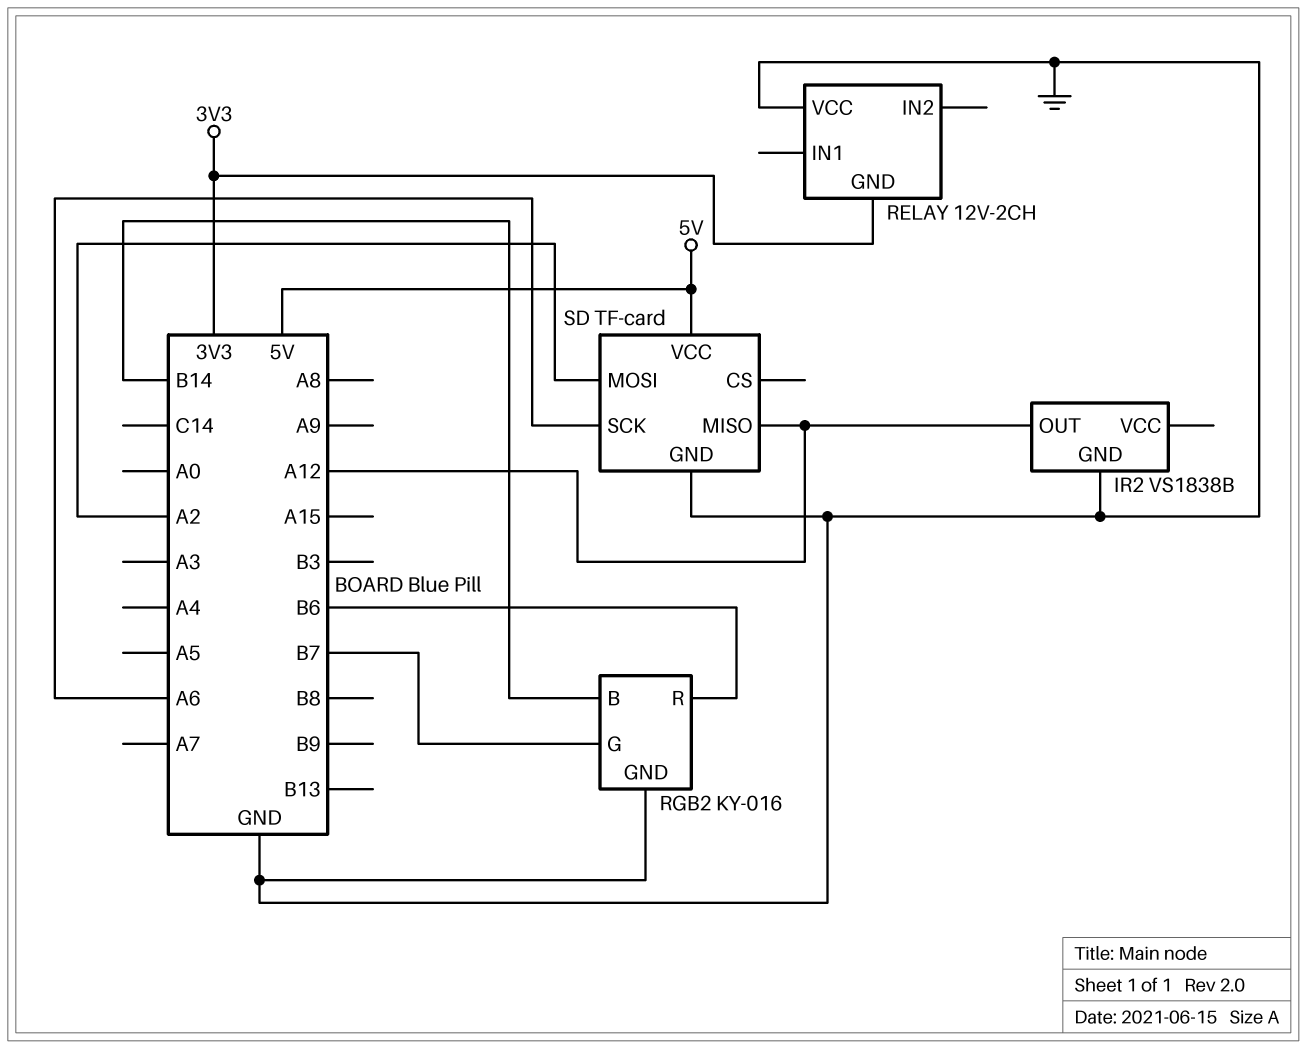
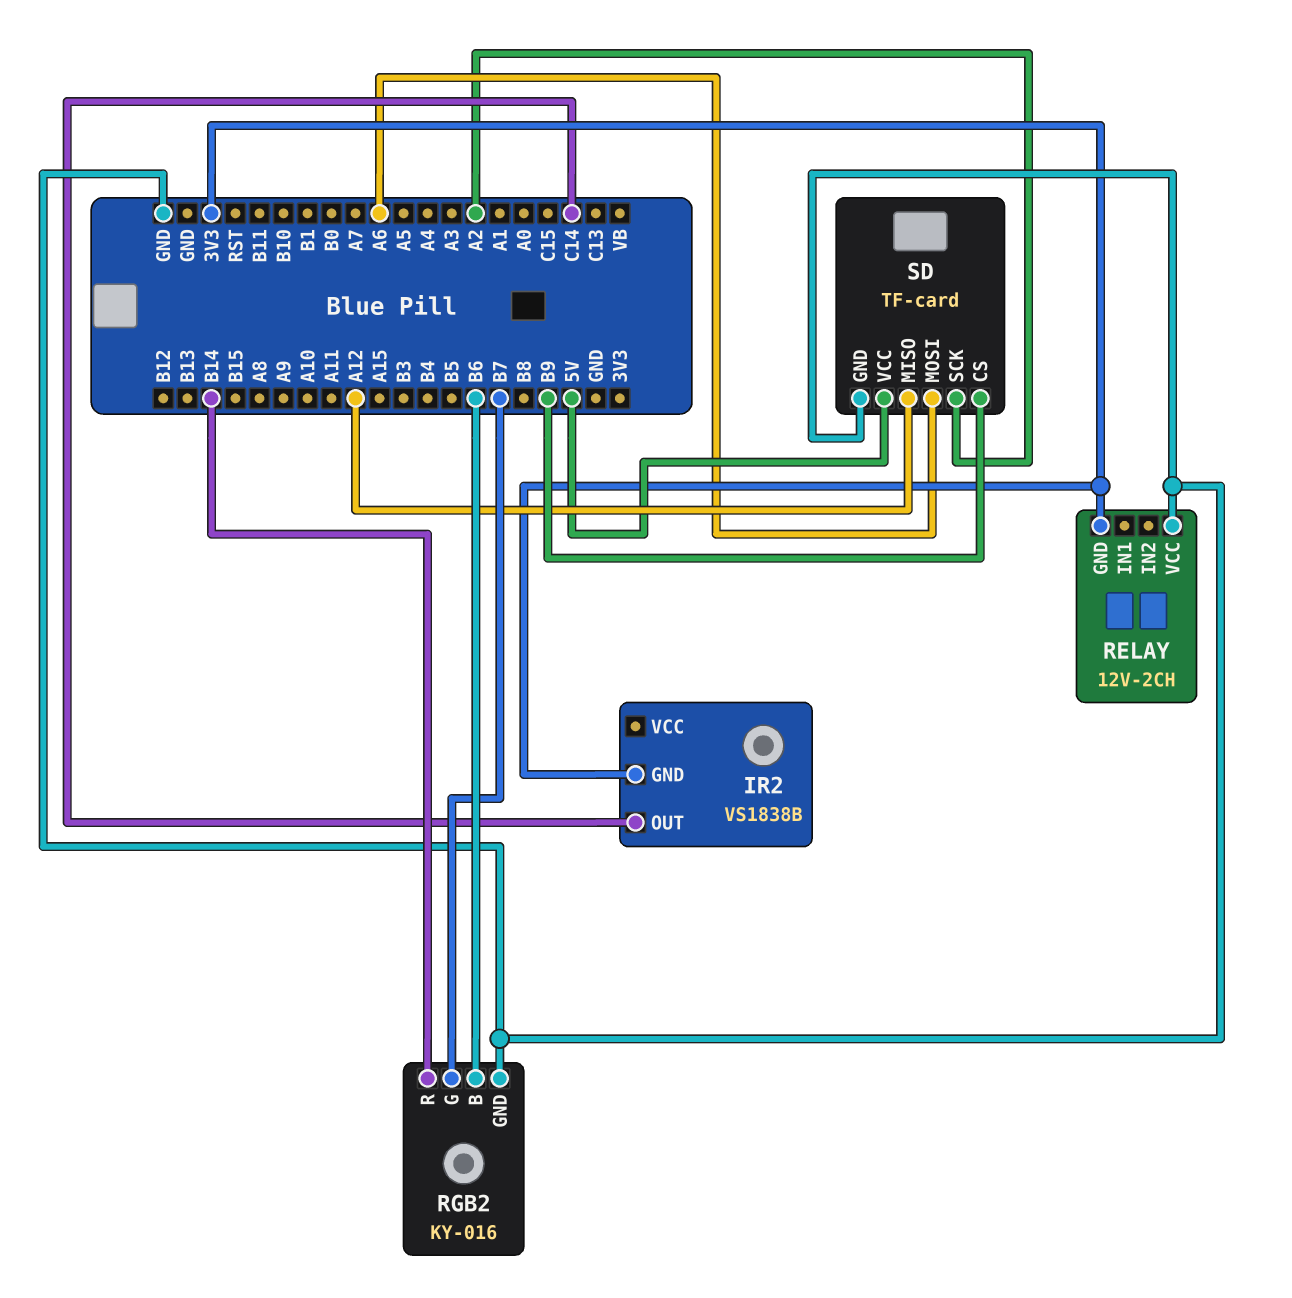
IR2 pin GND: GND -> 3V3
IR2 pin OUT: A12 -> C14
RGB2 pin B: B14 -> B6
RGB2 pin R: B6 -> B14
SD pin CS: none -> B9
SD pin MOSI: A2 -> A6
SD pin SCK: A6 -> A2

